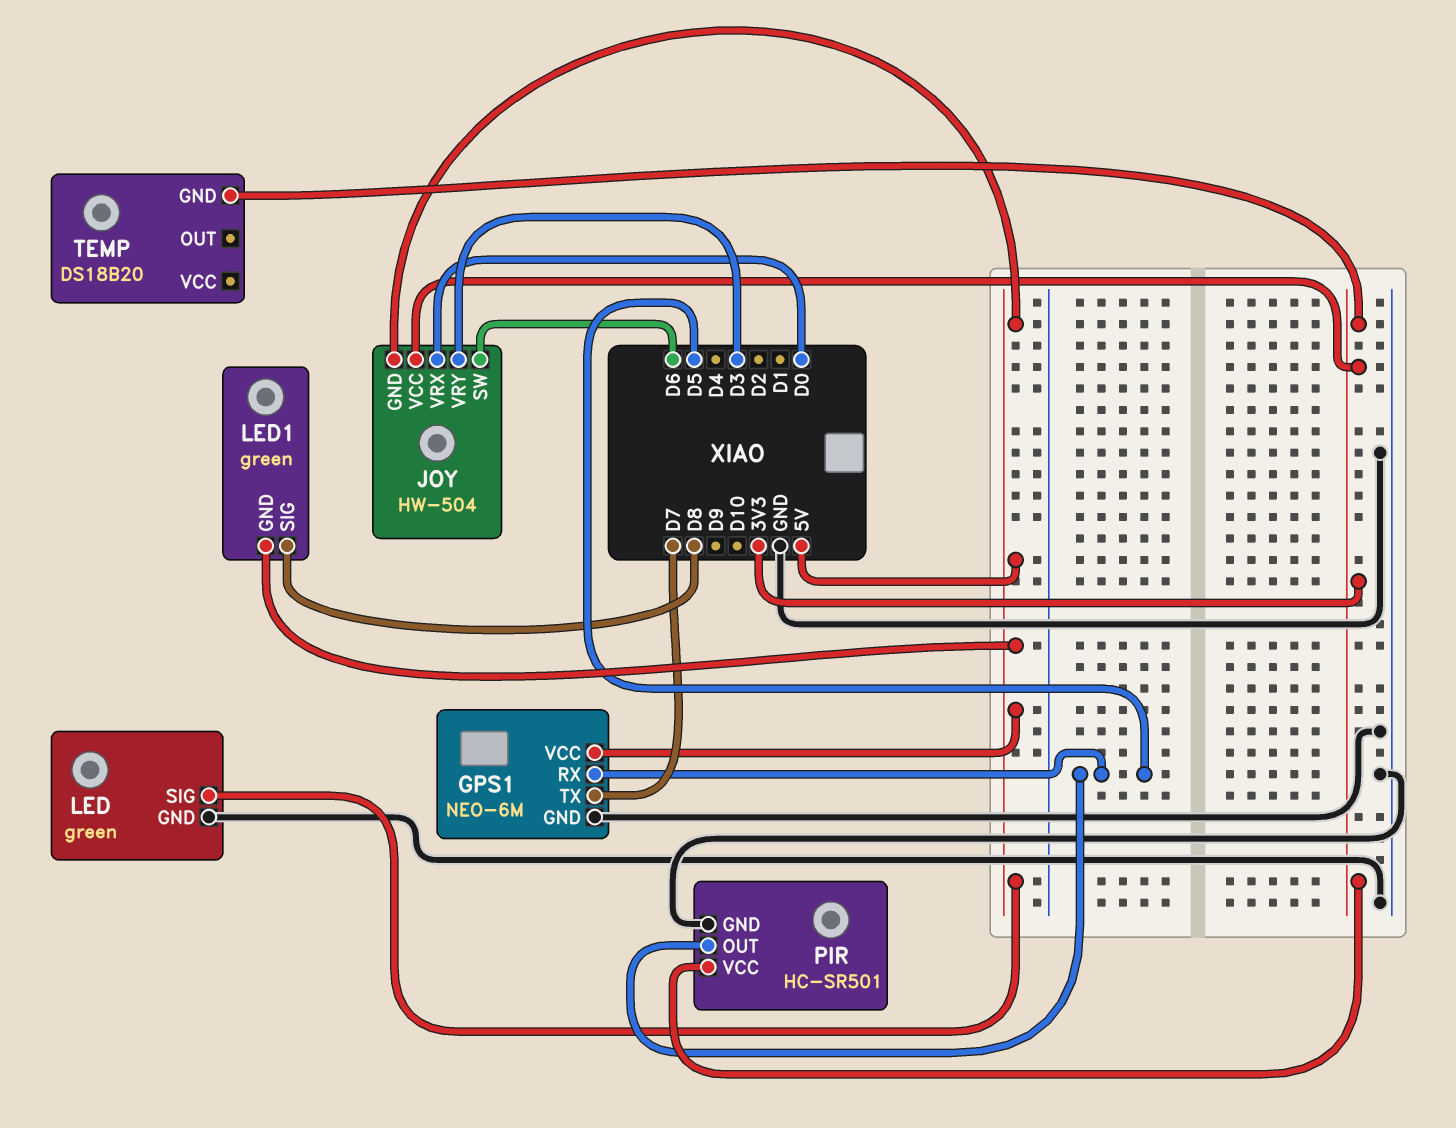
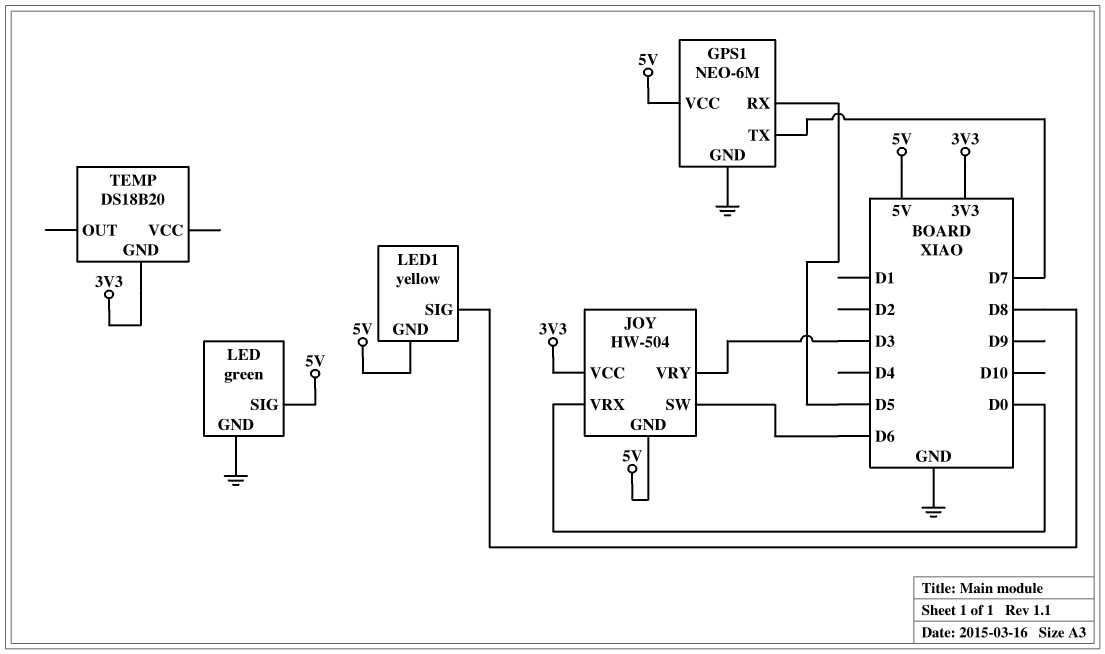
LED1: green -> yellow
PIR: HC-SR501 -> none
PIR pin GND: GND -> none
PIR pin OUT: D5 -> none
PIR pin VCC: 3V3 -> none

